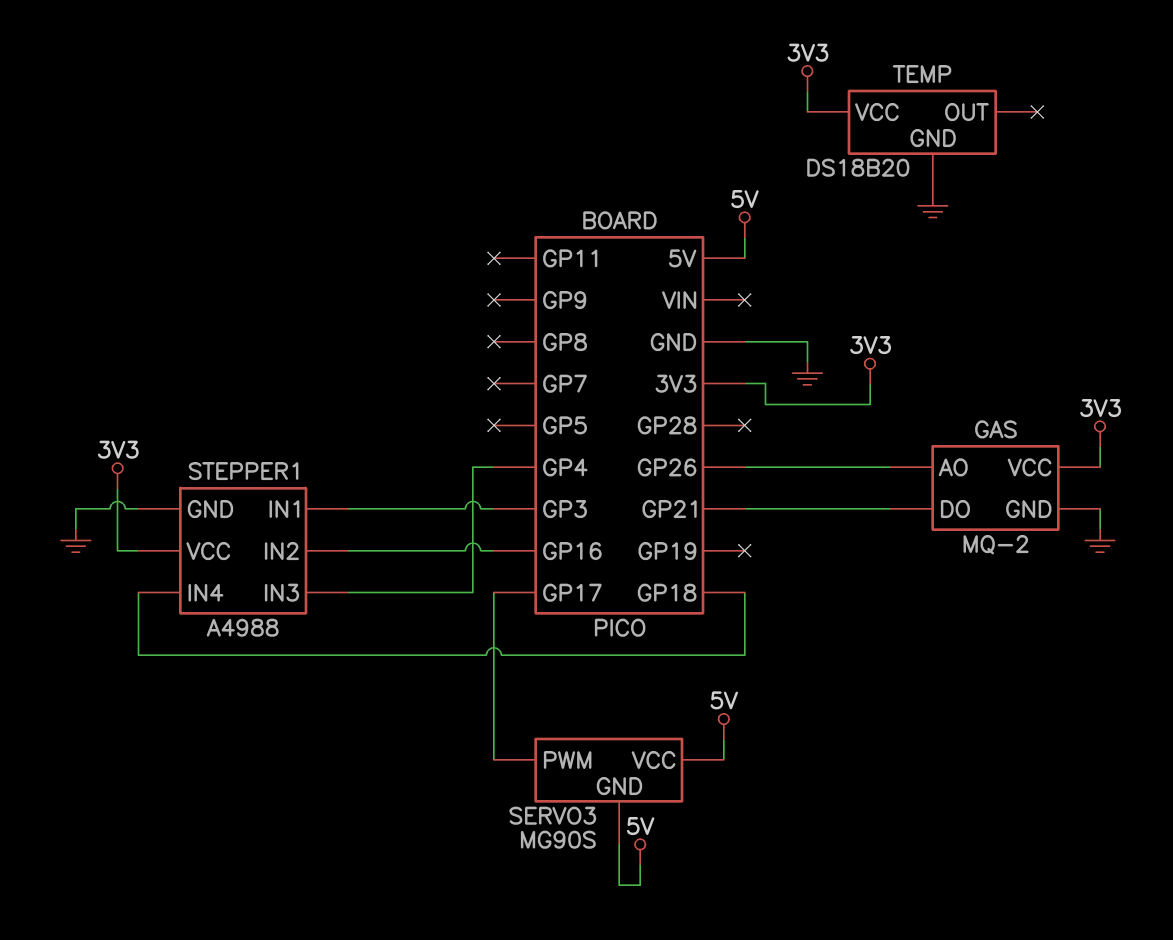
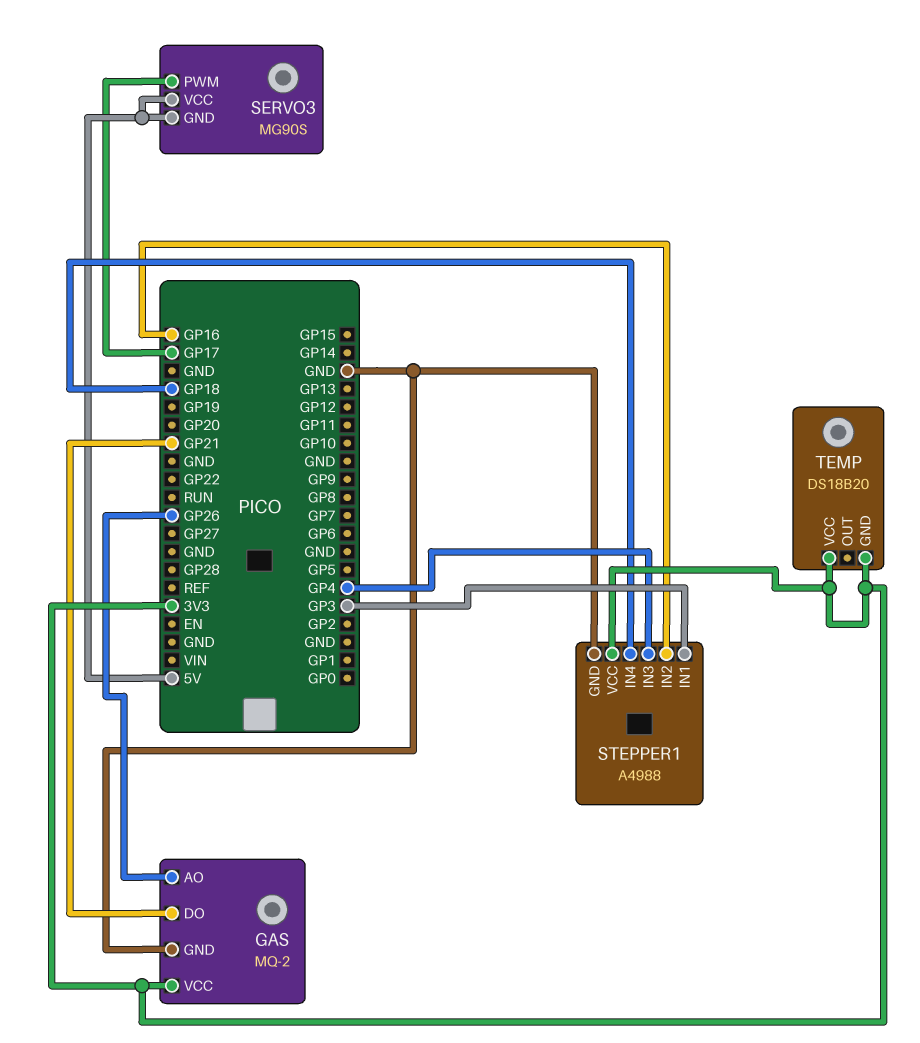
TEMP pin GND: GND -> 3V3

